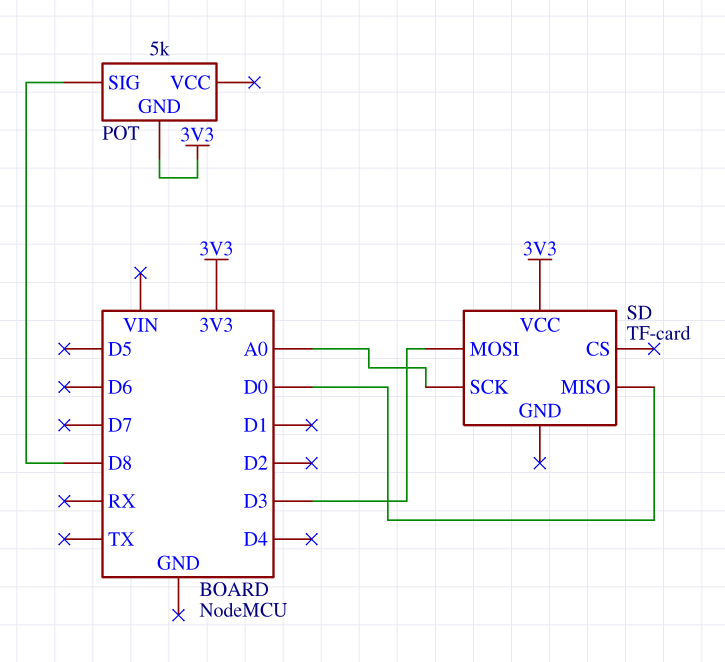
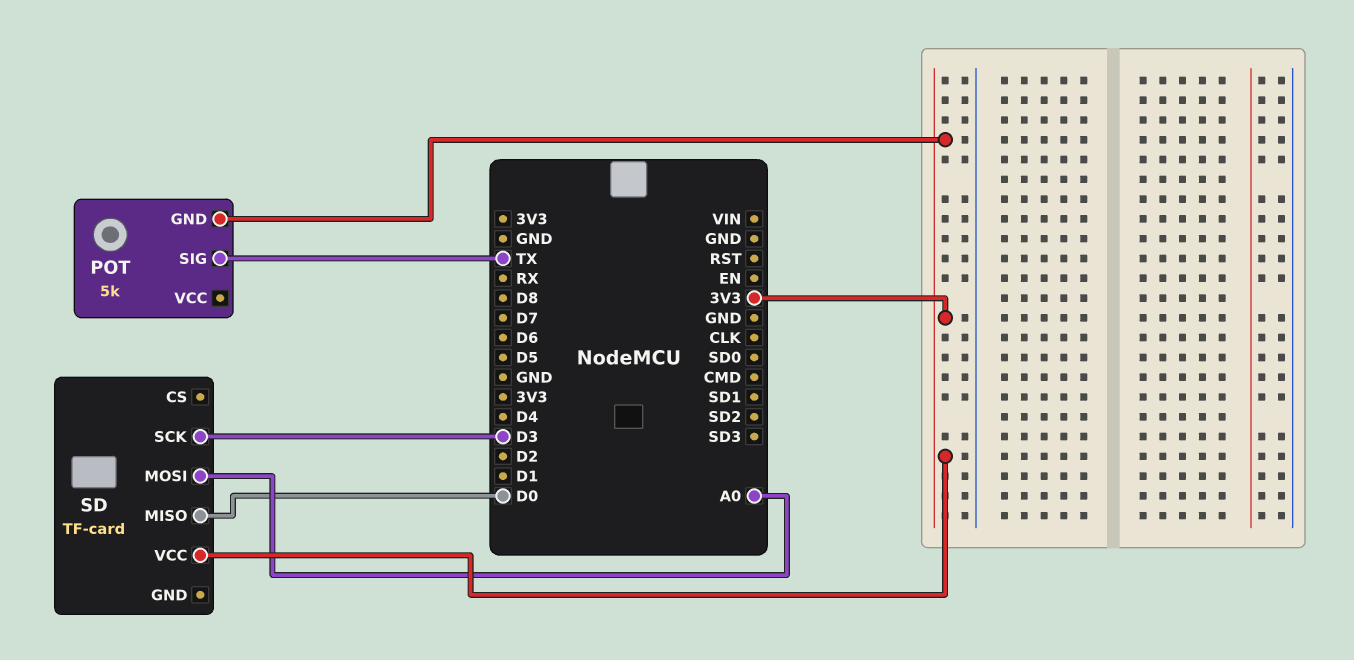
POT pin SIG: D8 -> TX
SD pin MOSI: D3 -> A0
SD pin SCK: A0 -> D3

